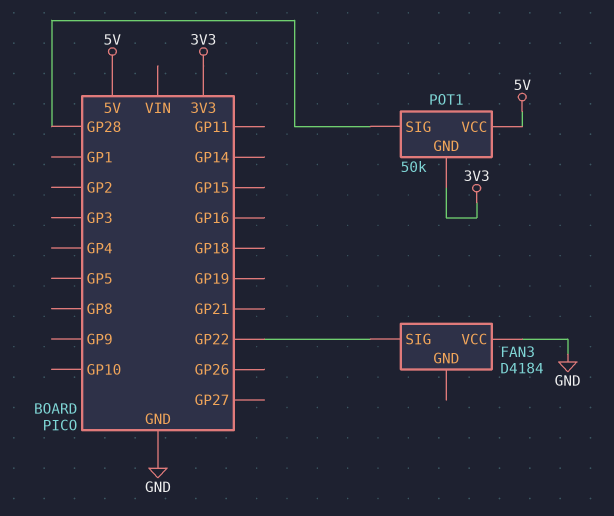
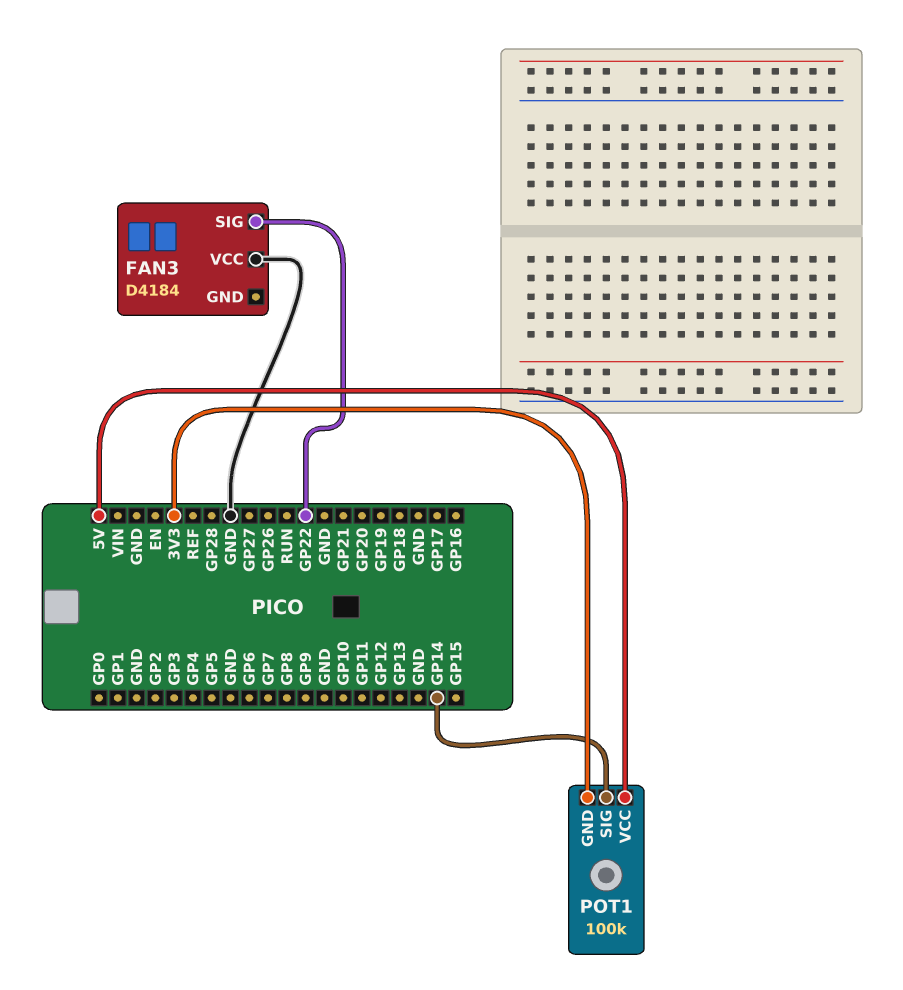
POT1: 50k -> 100k
POT1 pin SIG: GP28 -> GP14

